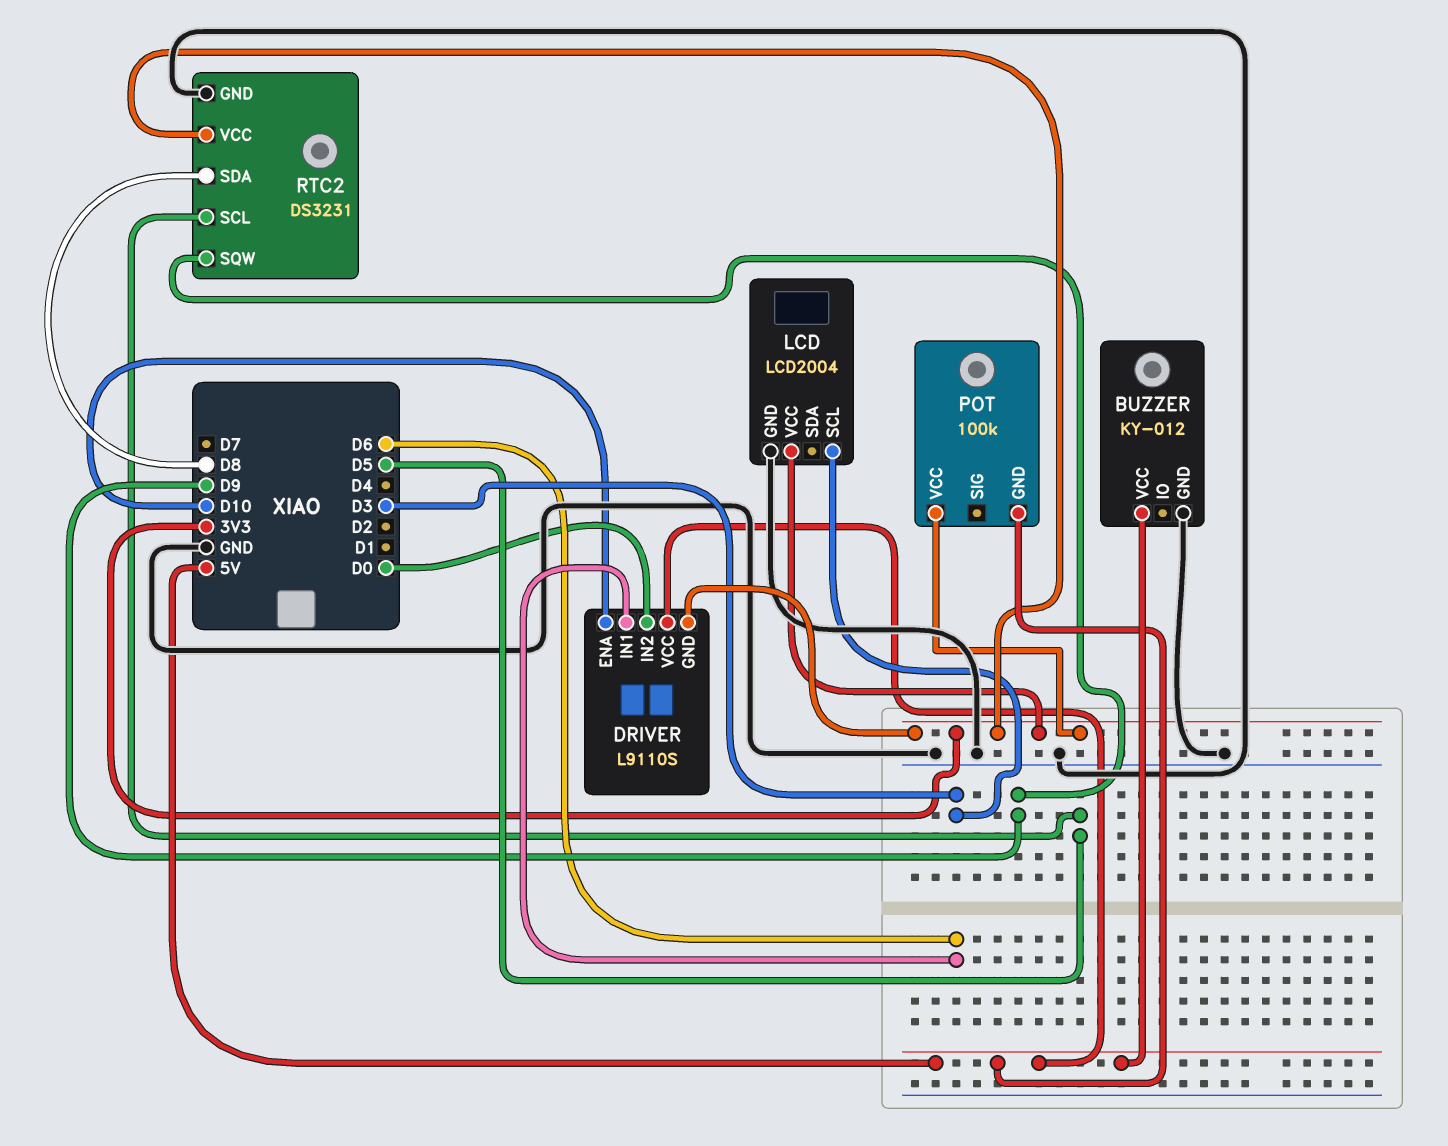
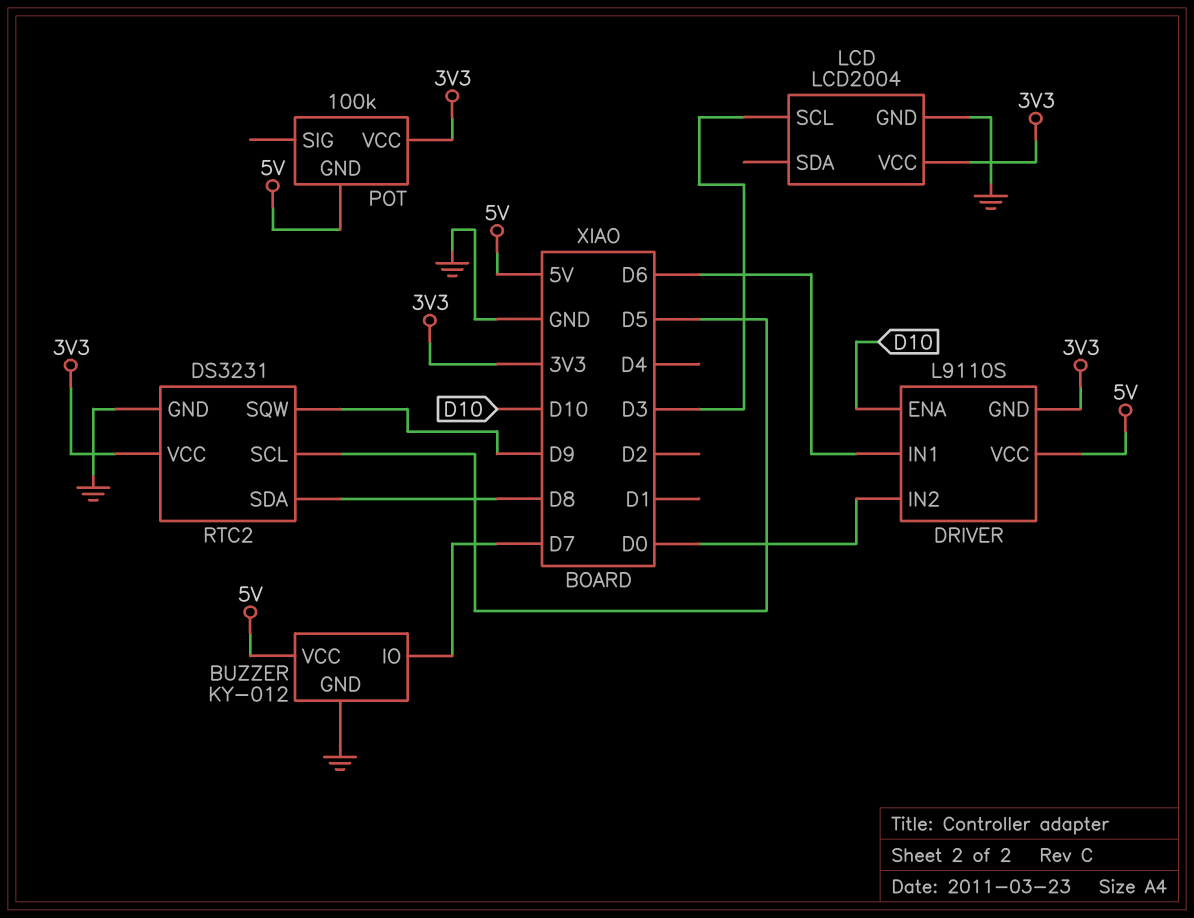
BUZZER pin IO: none -> D7

